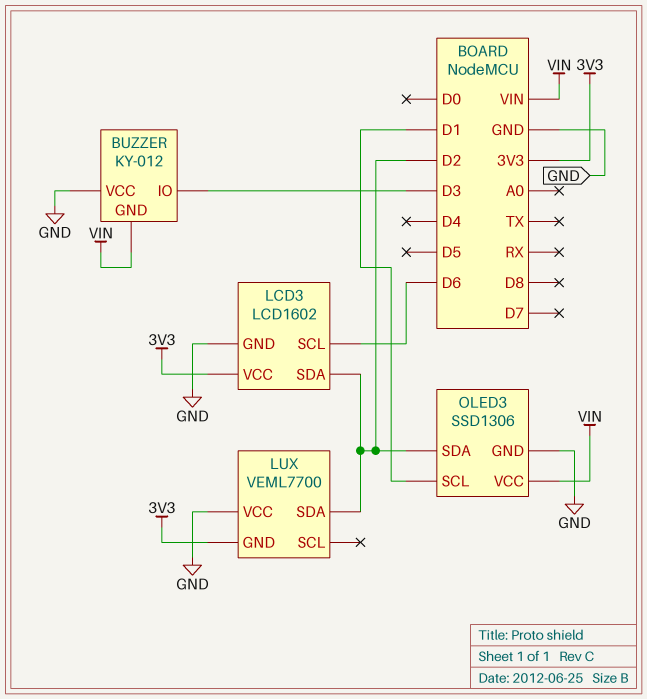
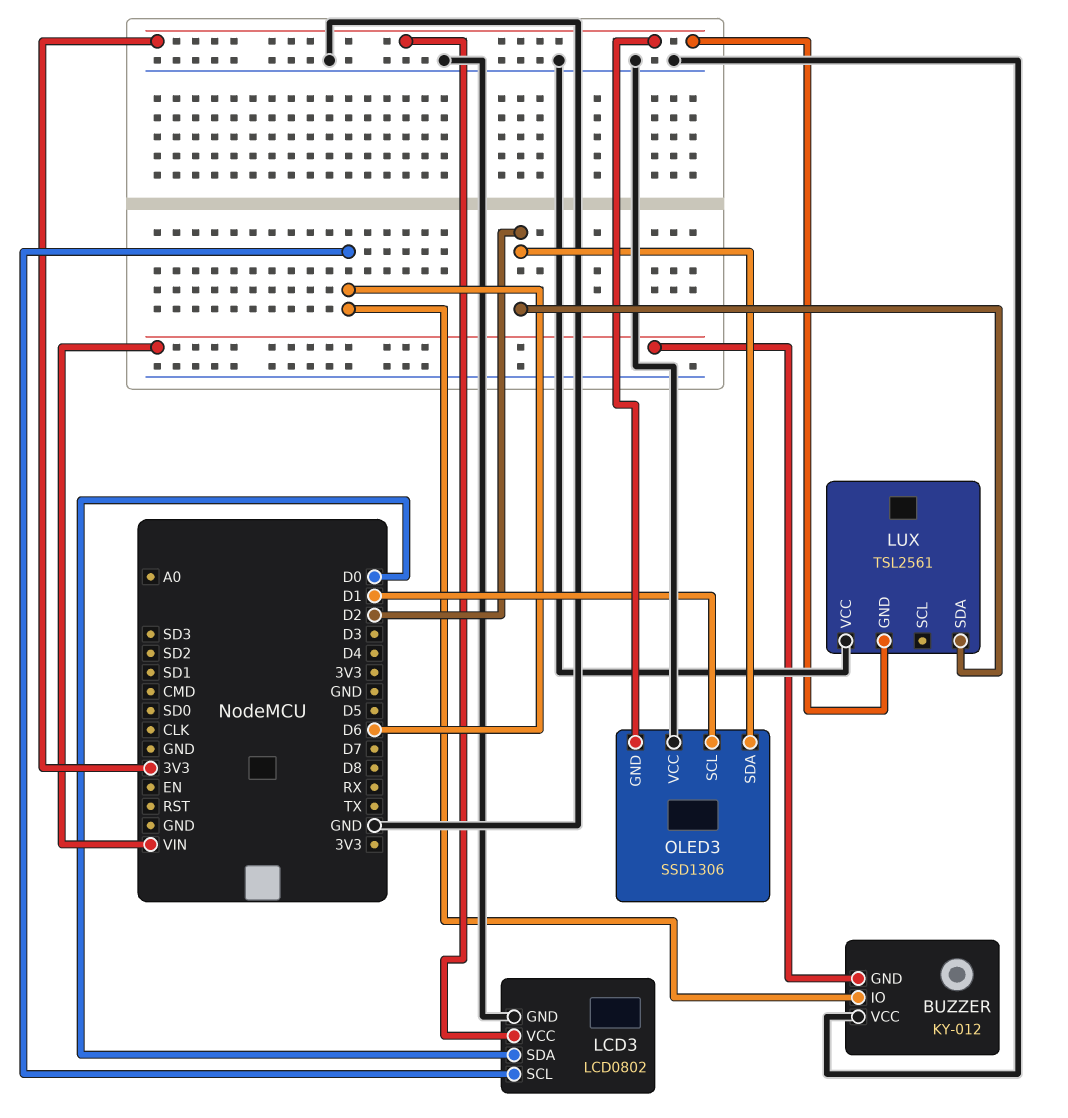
BUZZER pin IO: D3 -> D6
LCD3: LCD1602 -> LCD0802
LCD3 pin SDA: D2 -> D0
LUX: VEML7700 -> TSL2561
OLED3 pin GND: GND -> 3V3
OLED3 pin VCC: VIN -> GND

